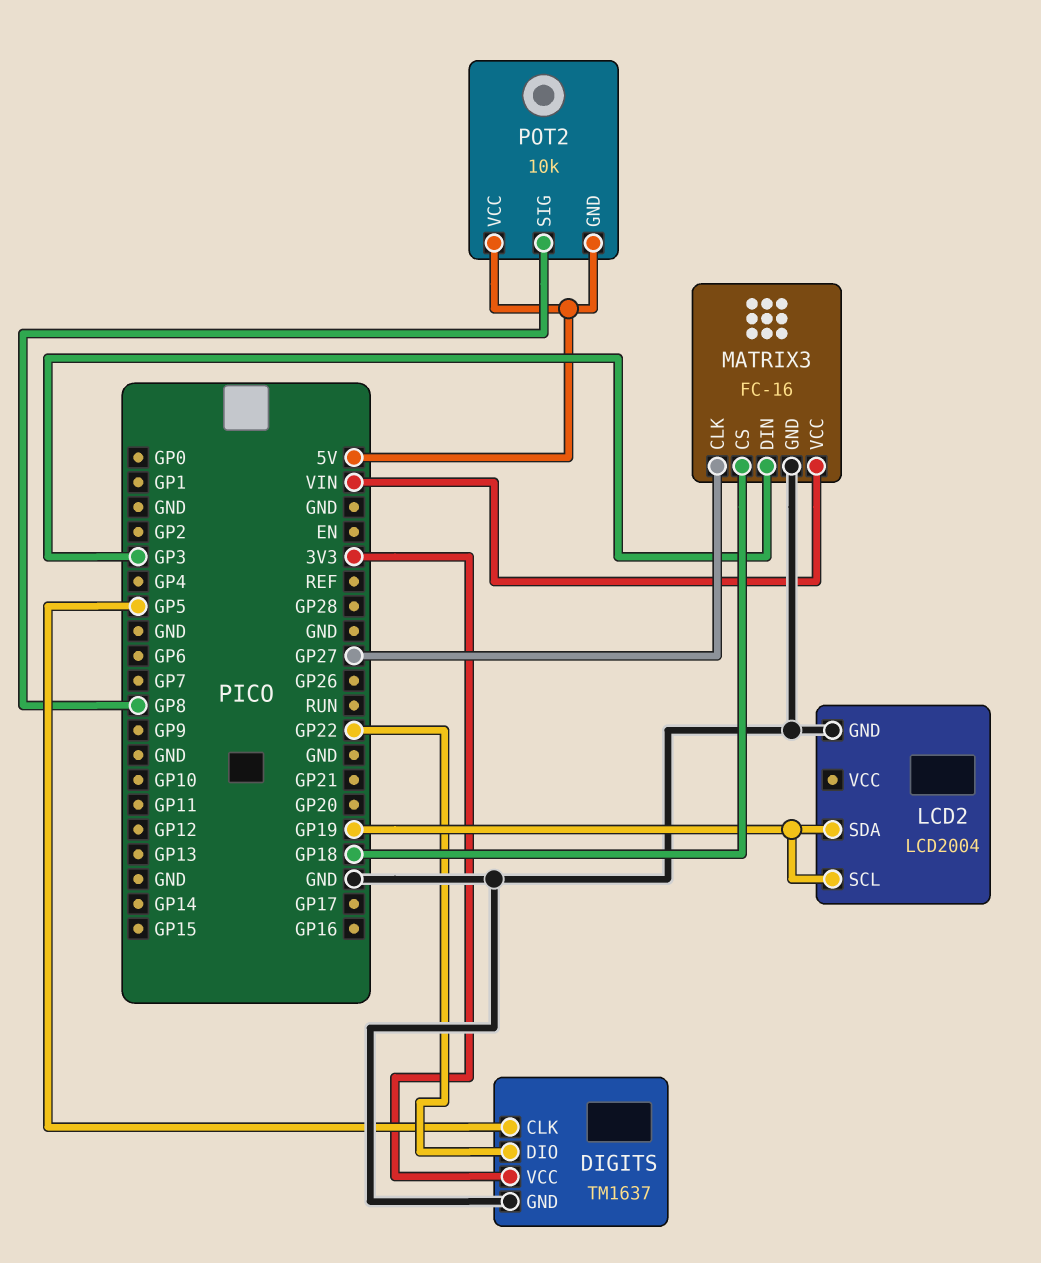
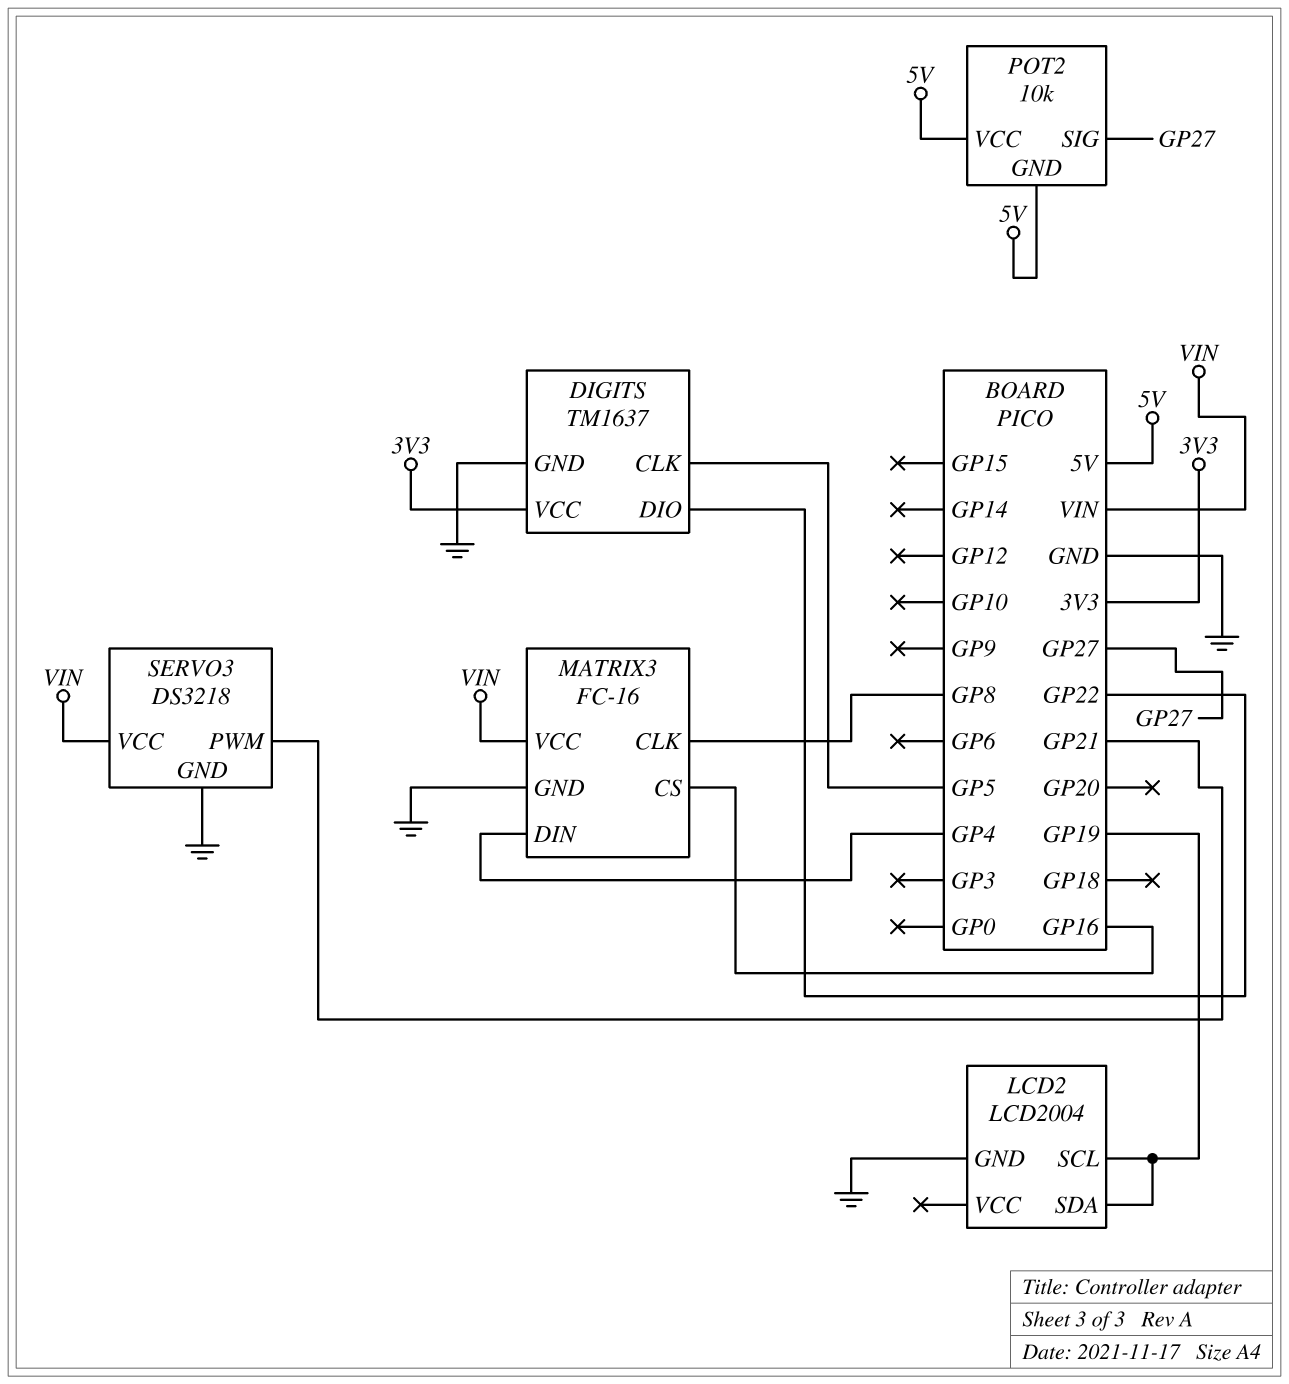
MATRIX3 pin CLK: GP27 -> GP8
MATRIX3 pin CS: GP18 -> GP16
MATRIX3 pin DIN: GP3 -> GP4
POT2 pin SIG: GP8 -> GP27
SERVO3: none -> DS3218
SERVO3 pin GND: none -> GND
SERVO3 pin PWM: none -> GP21
SERVO3 pin VCC: none -> VIN

